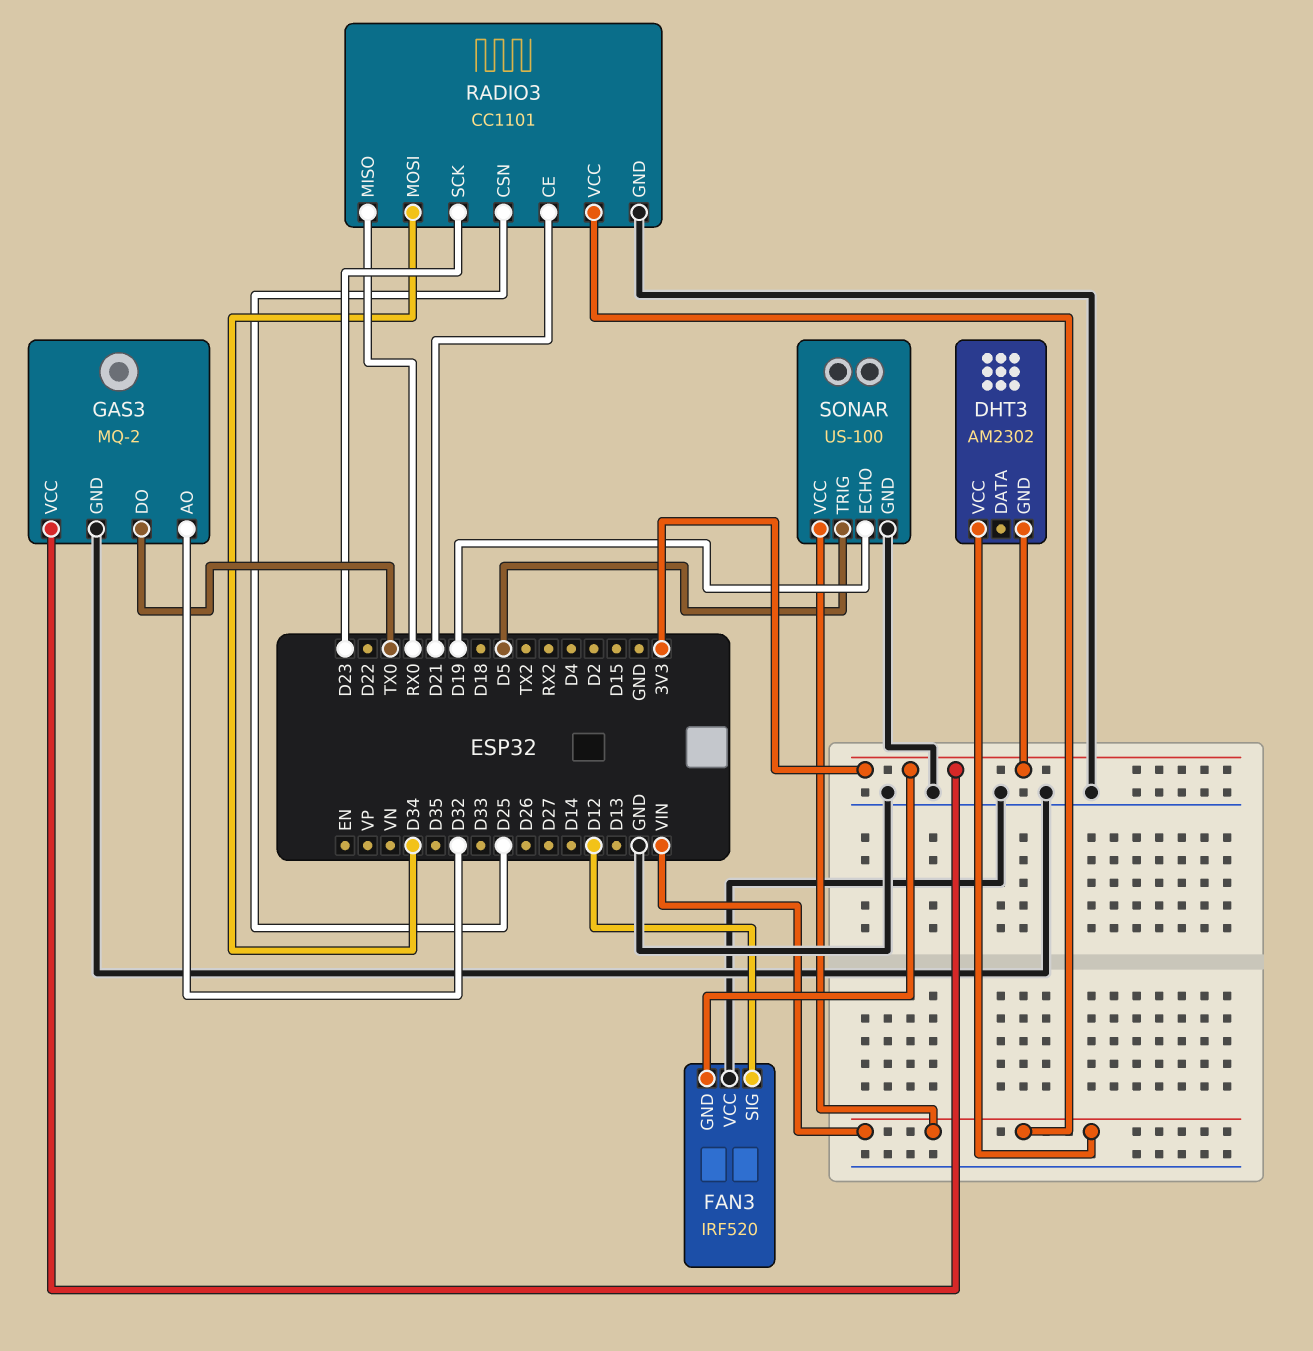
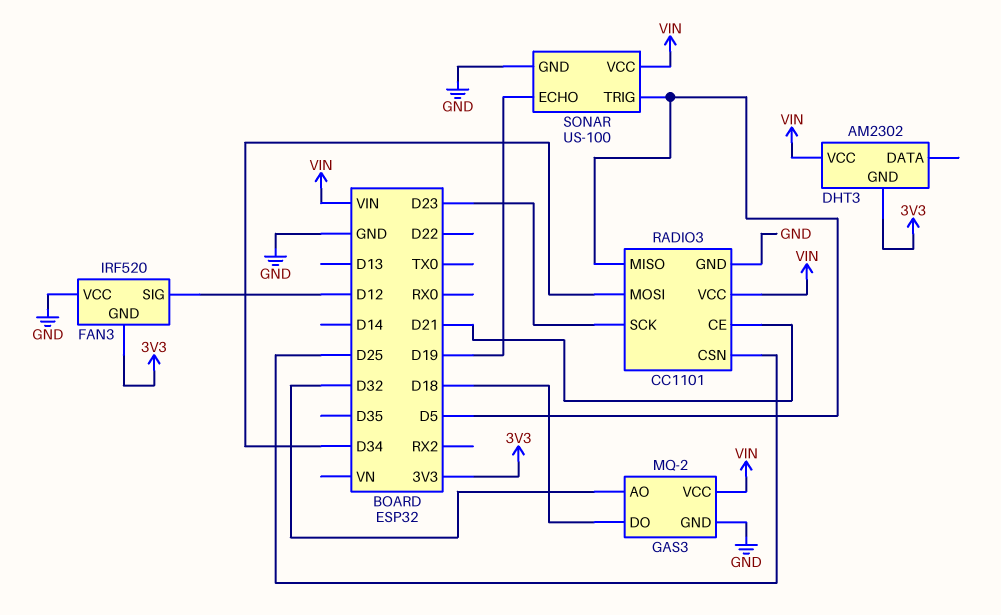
GAS3 pin DO: TX0 -> D18
GAS3 pin VCC: 3V3 -> VIN
RADIO3 pin MISO: RX0 -> D5

